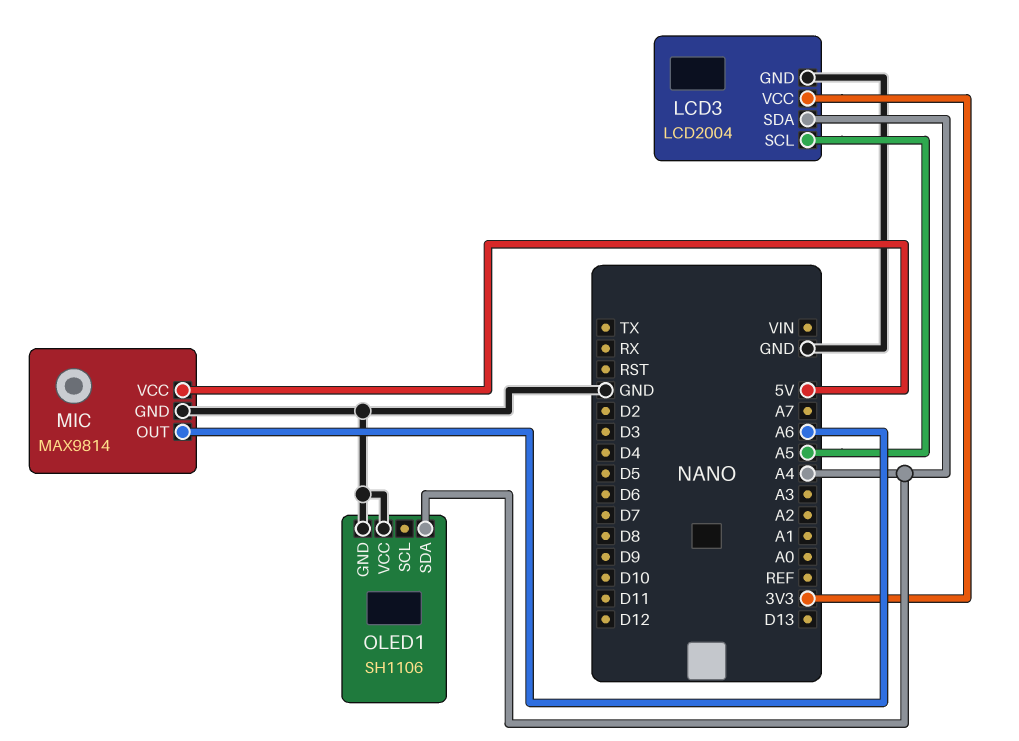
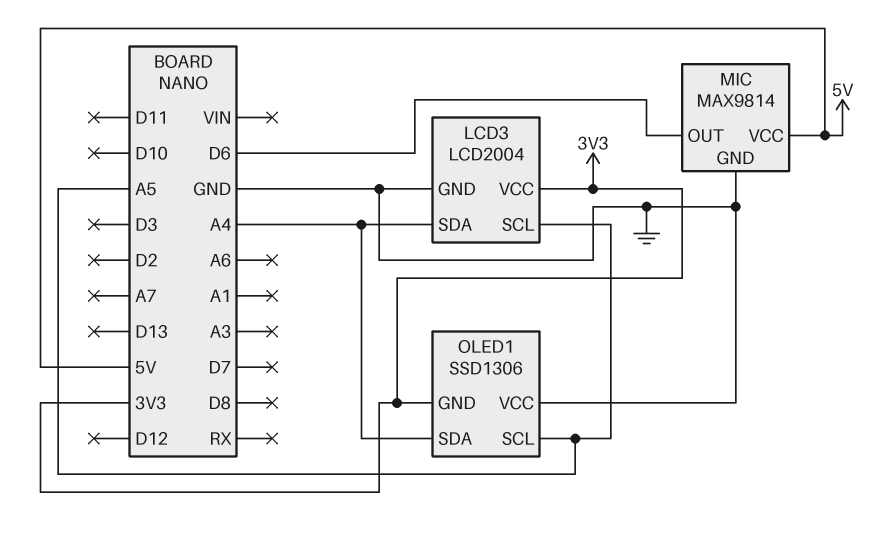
MIC pin OUT: A6 -> D6
OLED1: SH1106 -> SSD1306
OLED1 pin GND: GND -> 3V3
OLED1 pin SCL: none -> A5

